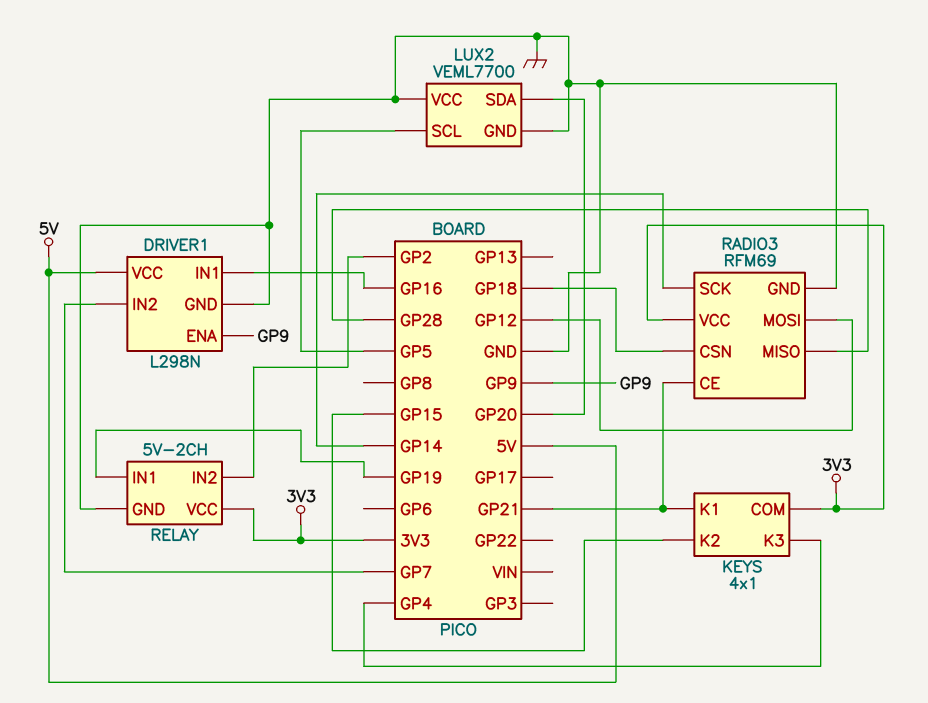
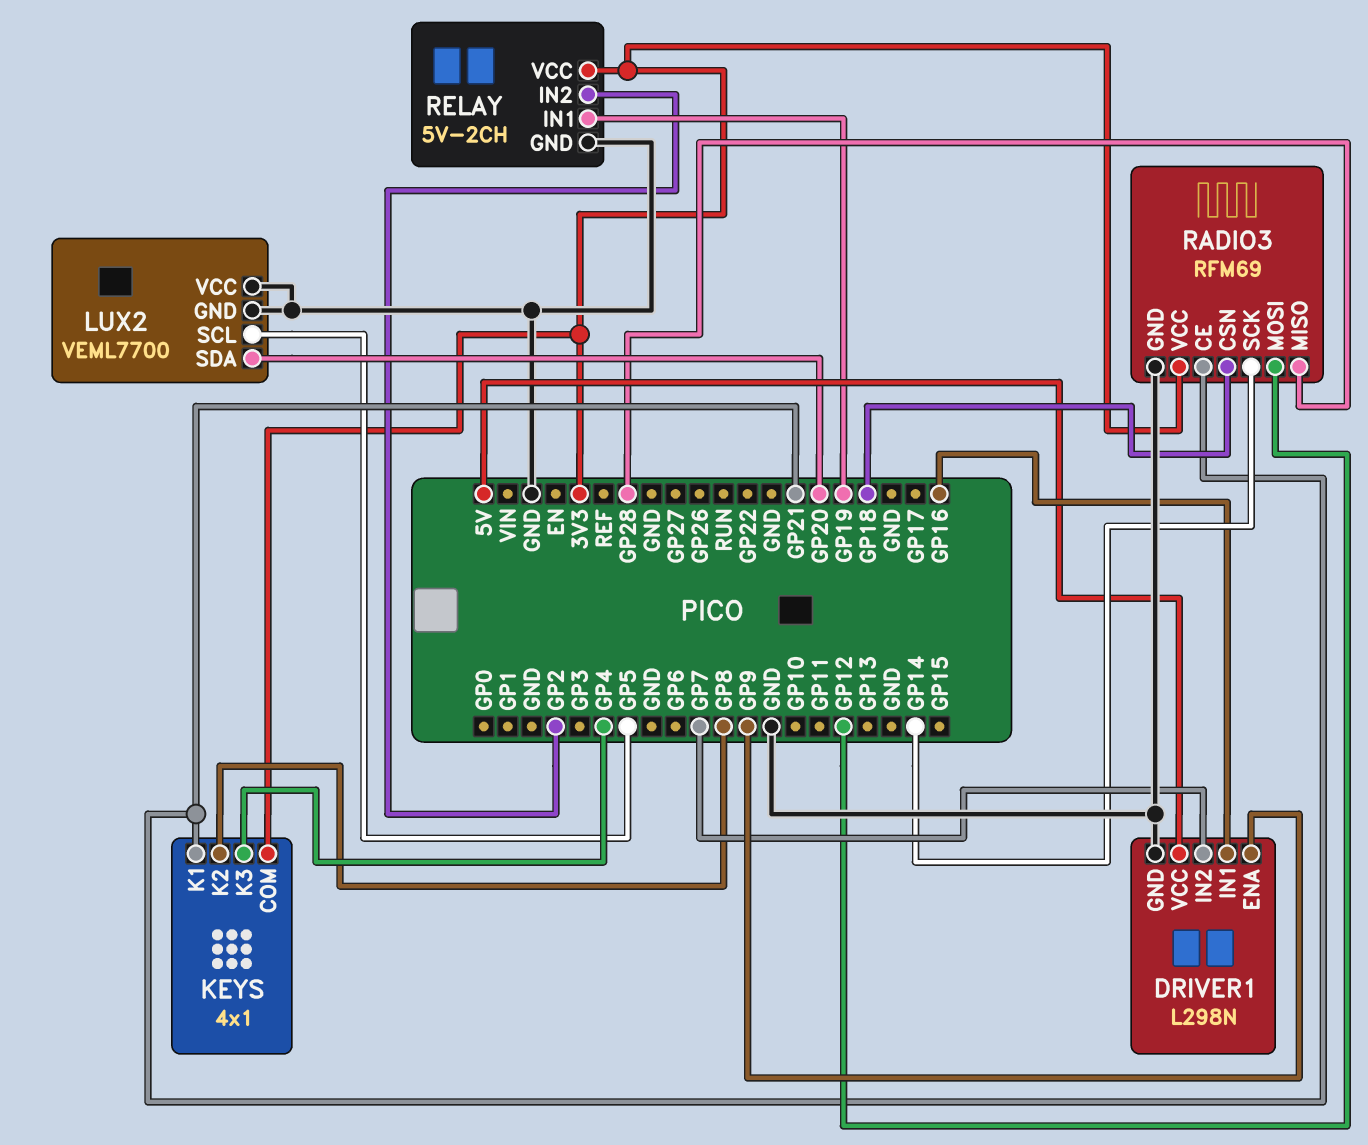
KEYS pin K2: GP15 -> GP8

